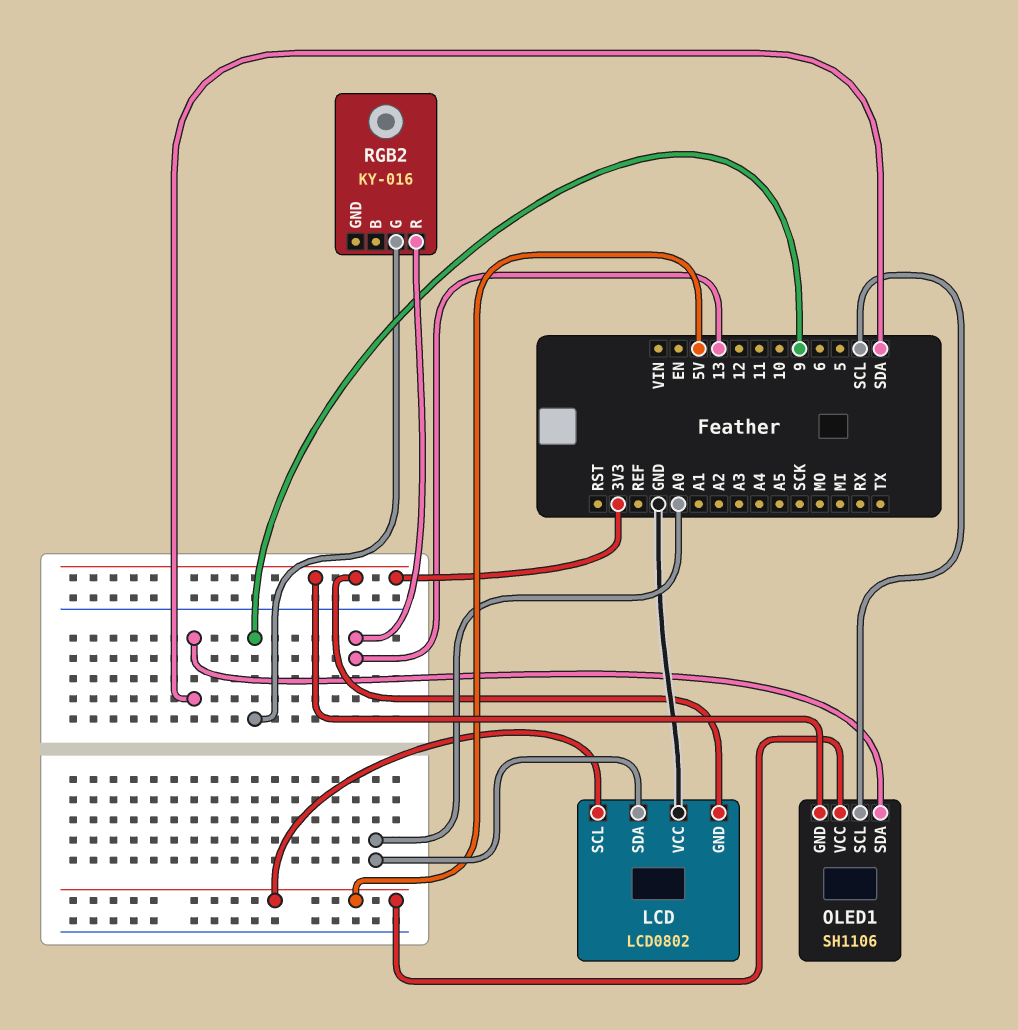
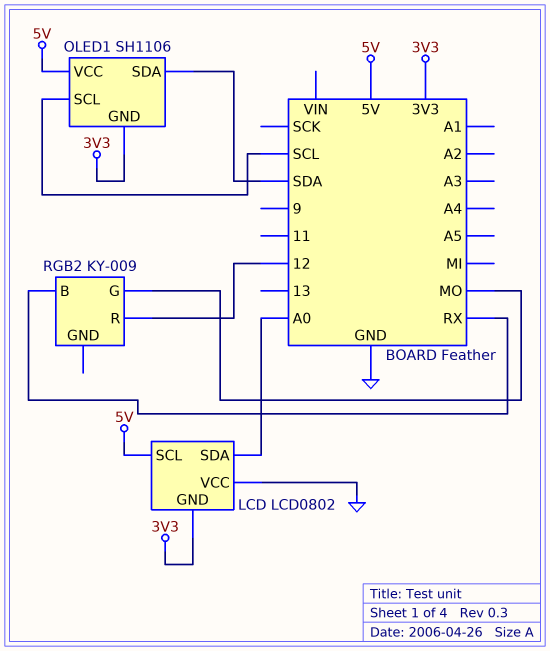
RGB2: KY-016 -> KY-009
RGB2 pin B: none -> RX
RGB2 pin G: 9 -> MO
RGB2 pin R: 13 -> 12

